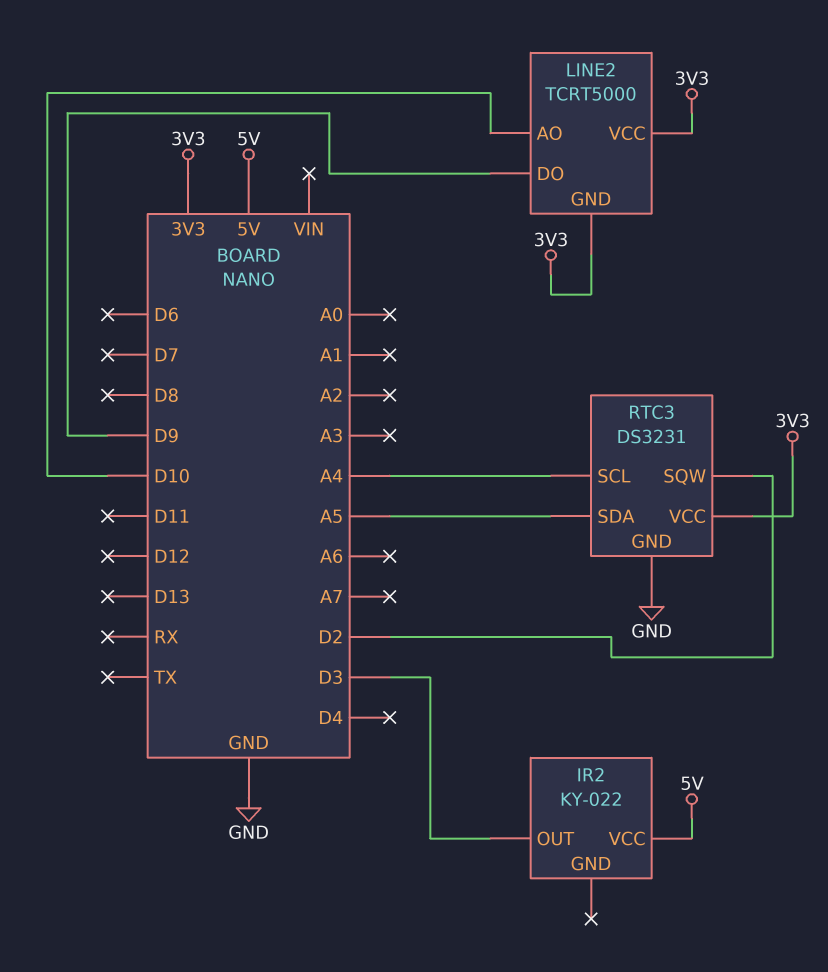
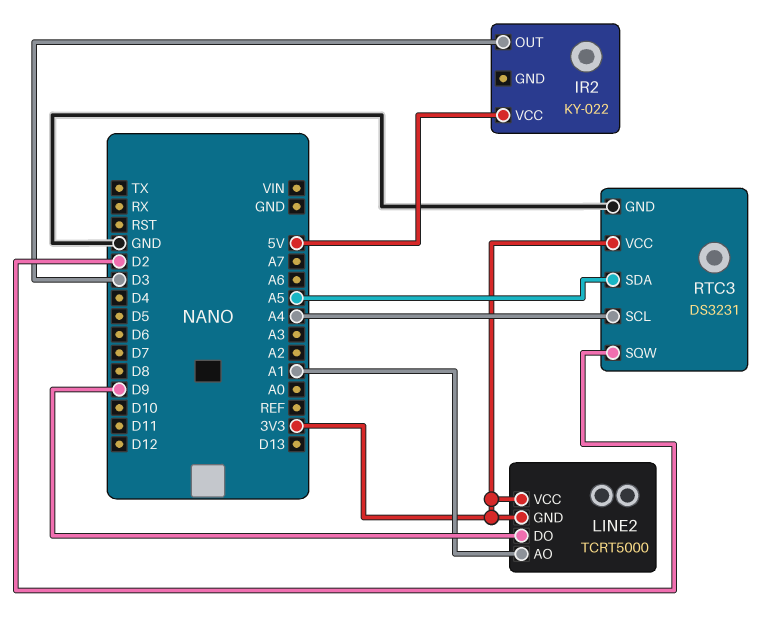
LINE2 pin AO: D10 -> A1

